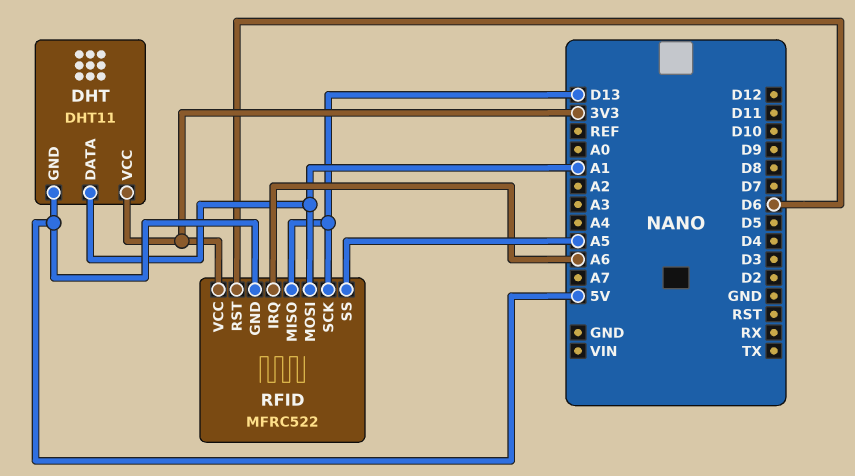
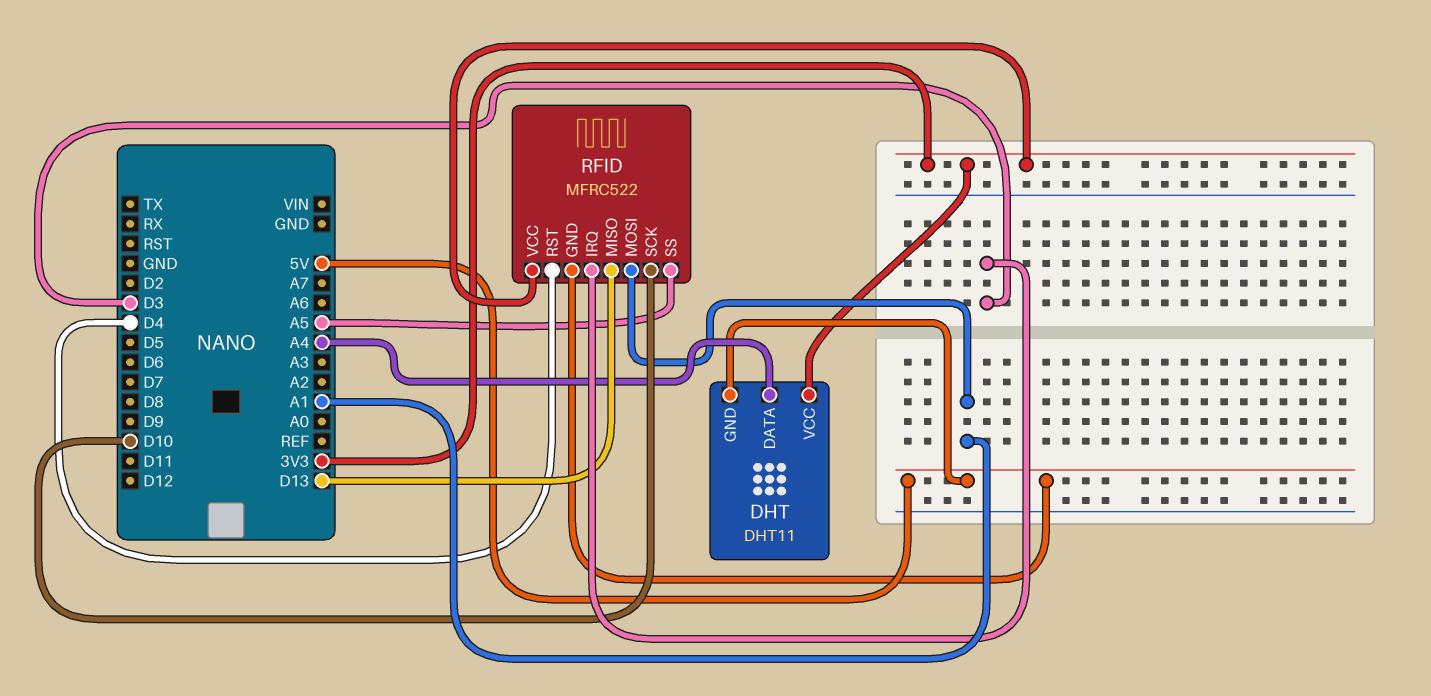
DHT pin DATA: A1 -> A4
RFID pin IRQ: A6 -> D3
RFID pin RST: D6 -> D4
RFID pin SCK: D13 -> D10

